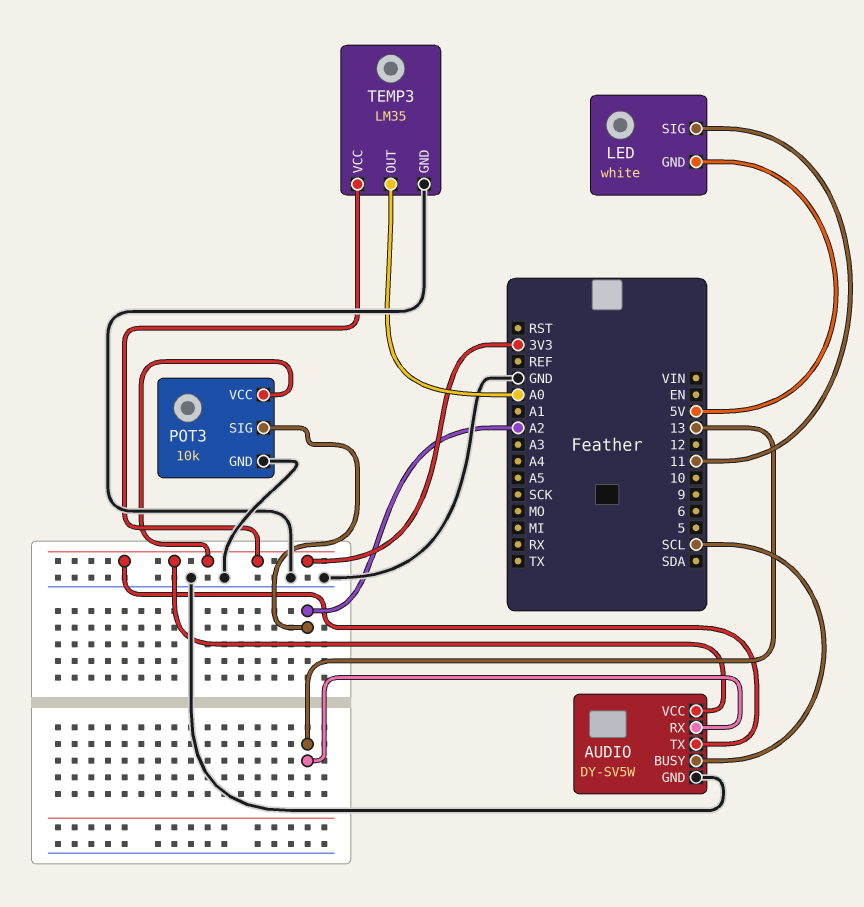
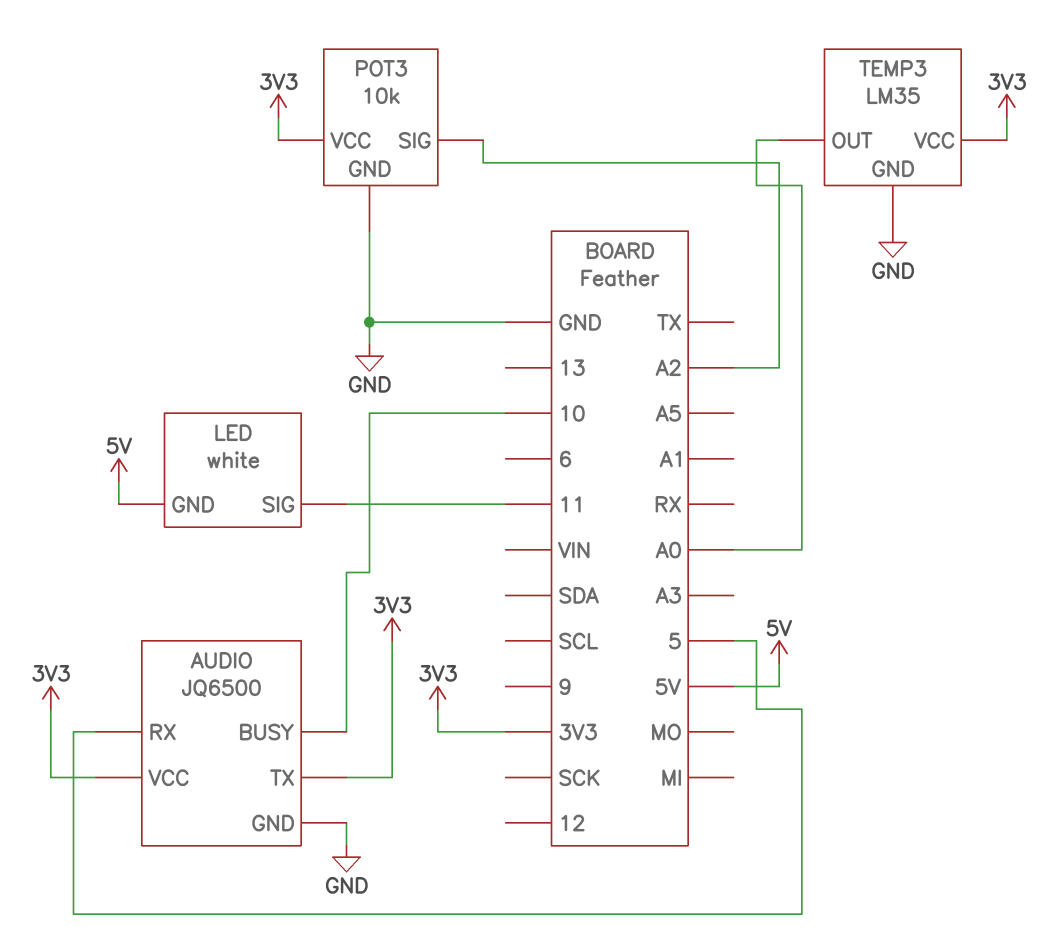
AUDIO: DY-SV5W -> JQ6500
AUDIO pin BUSY: SCL -> 10
AUDIO pin RX: 13 -> 5

